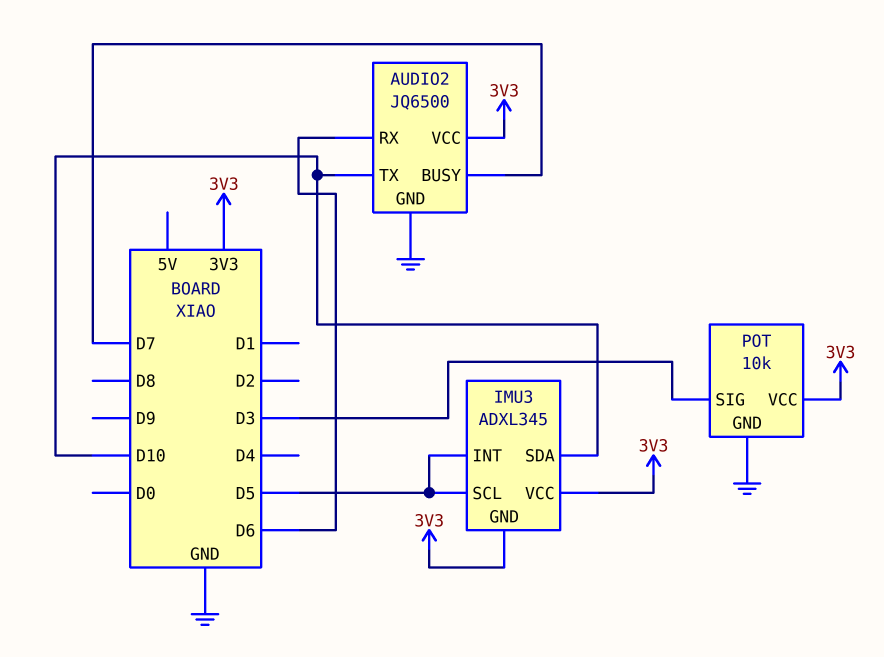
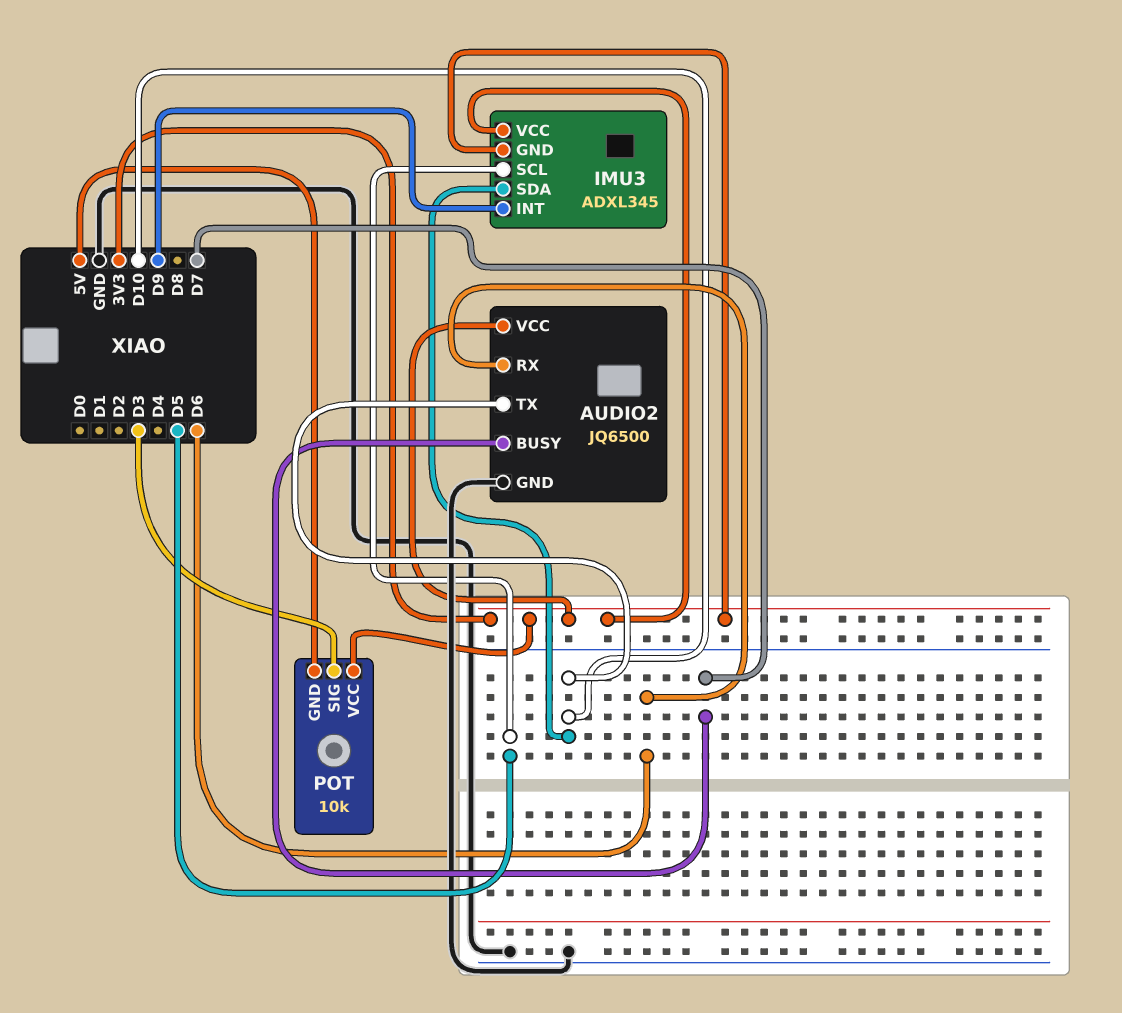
IMU3 pin INT: D5 -> D9
POT pin GND: GND -> 5V

